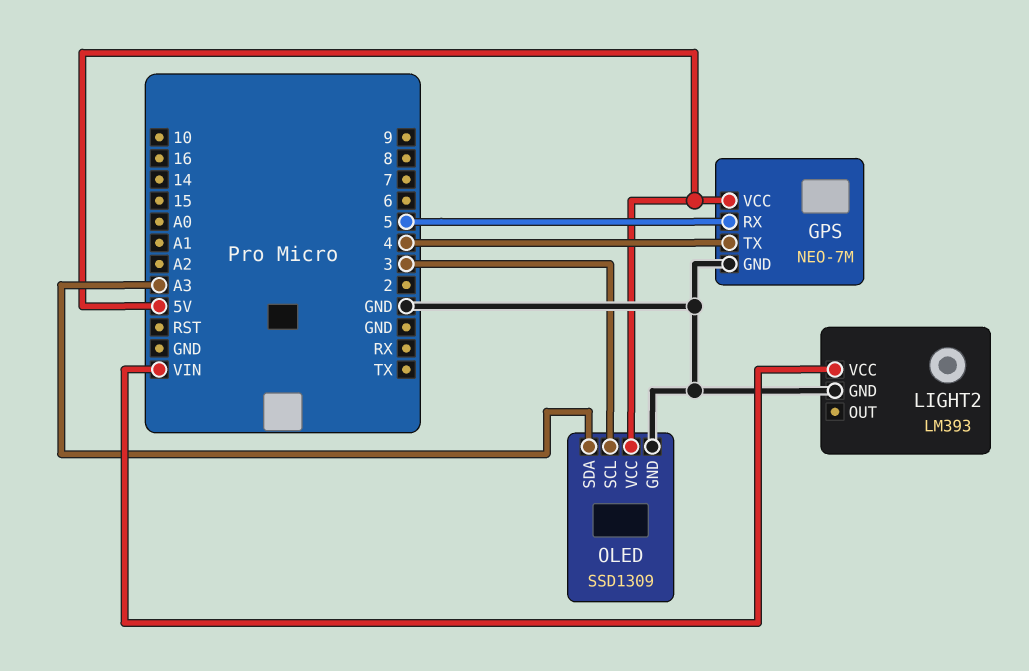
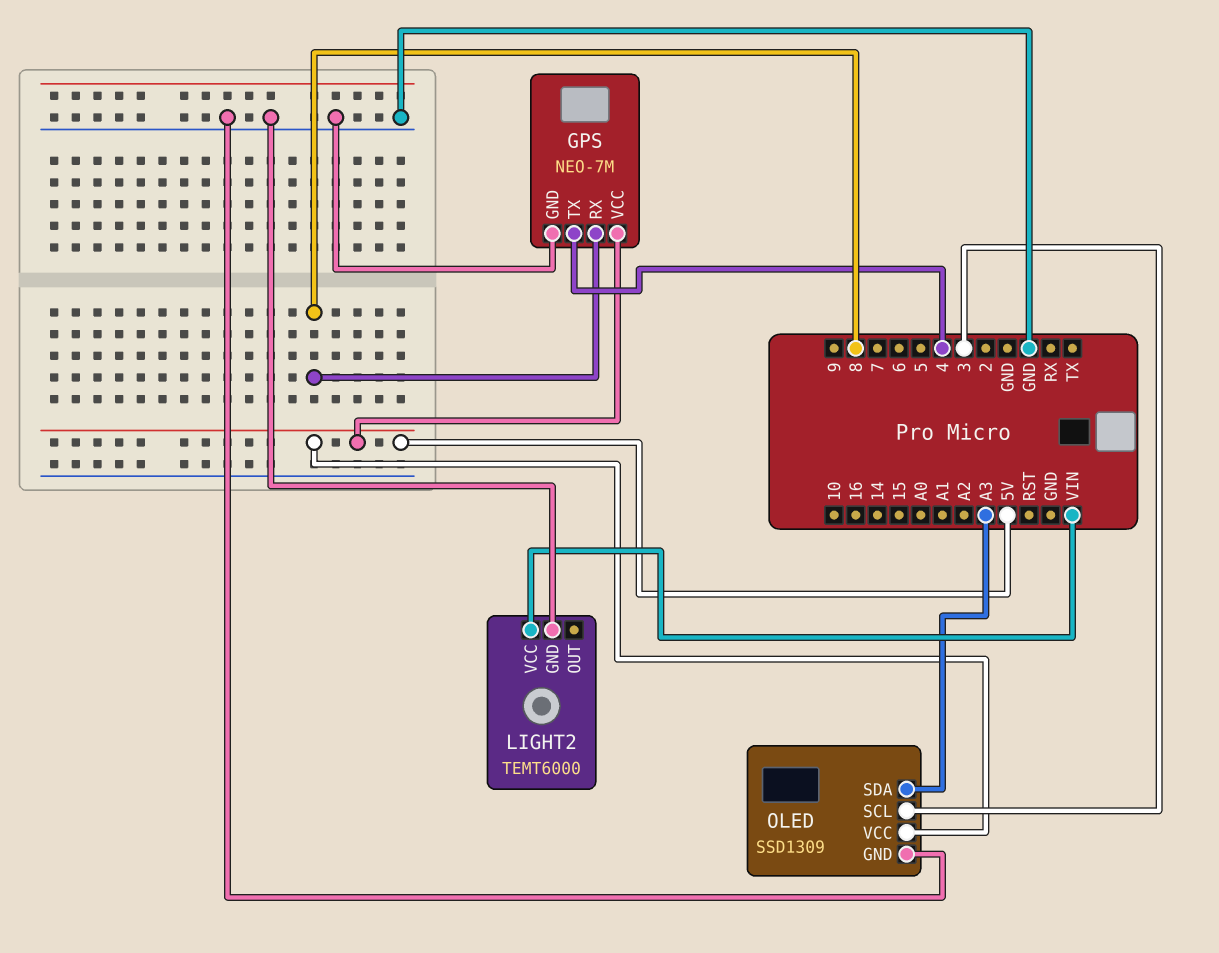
GPS pin RX: 5 -> 8
LIGHT2: LM393 -> TEMT6000

